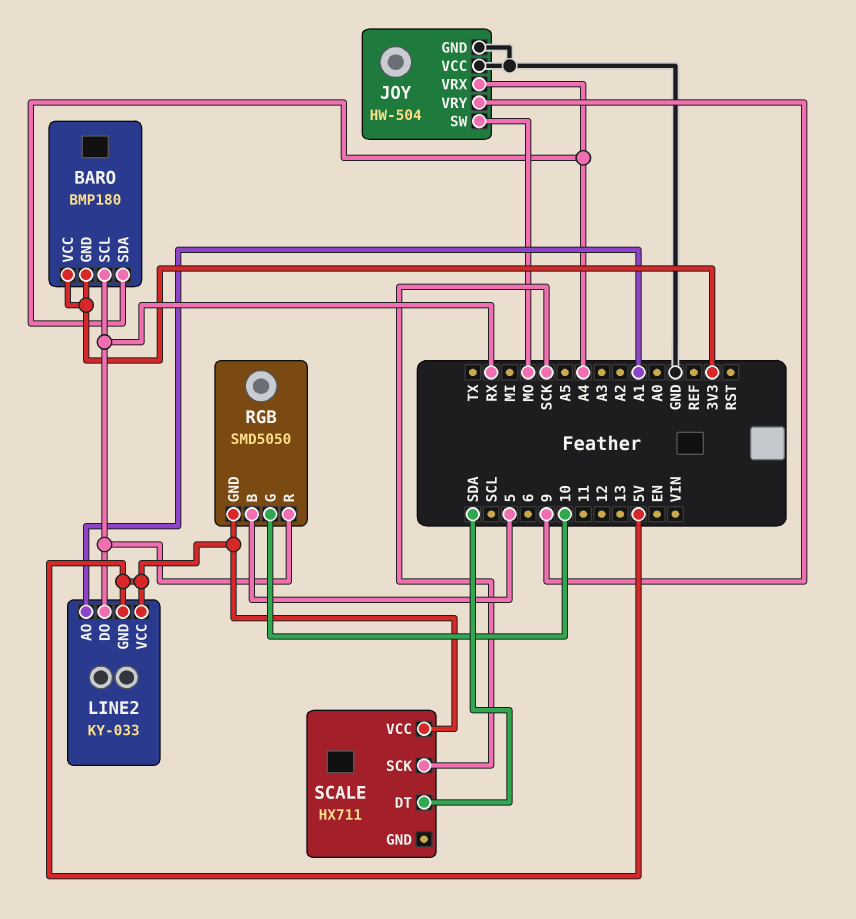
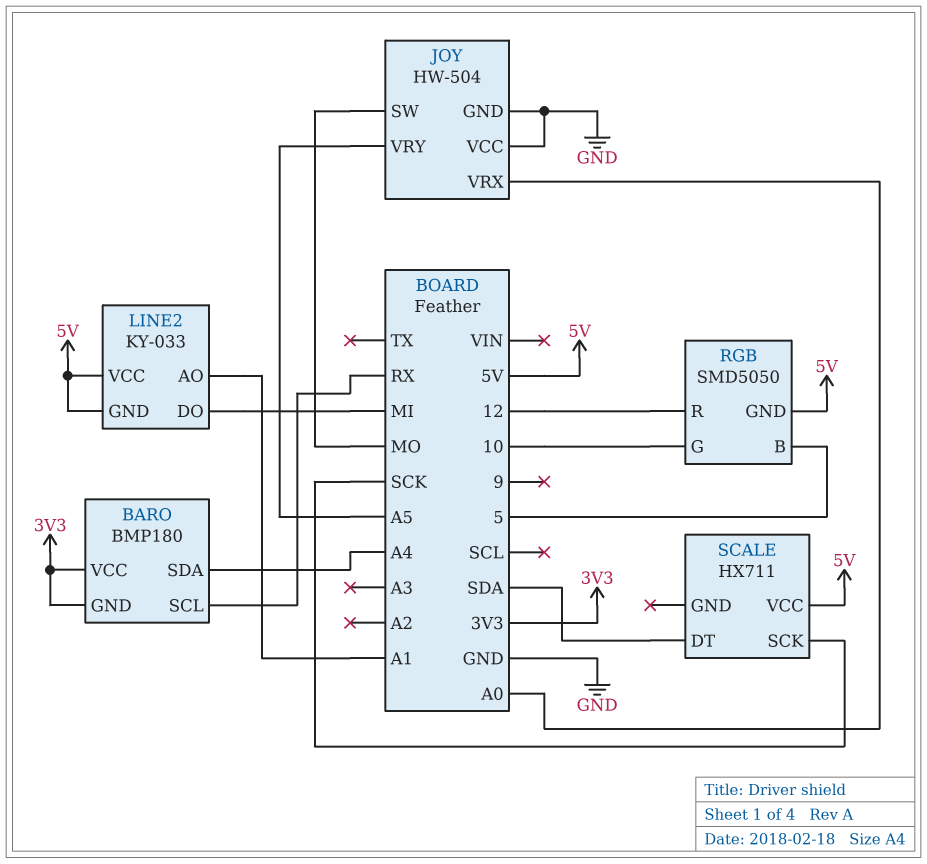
JOY pin VRX: A4 -> A0
JOY pin VRY: 9 -> A5
LINE2 pin DO: RX -> MI
RGB pin R: RX -> 12

